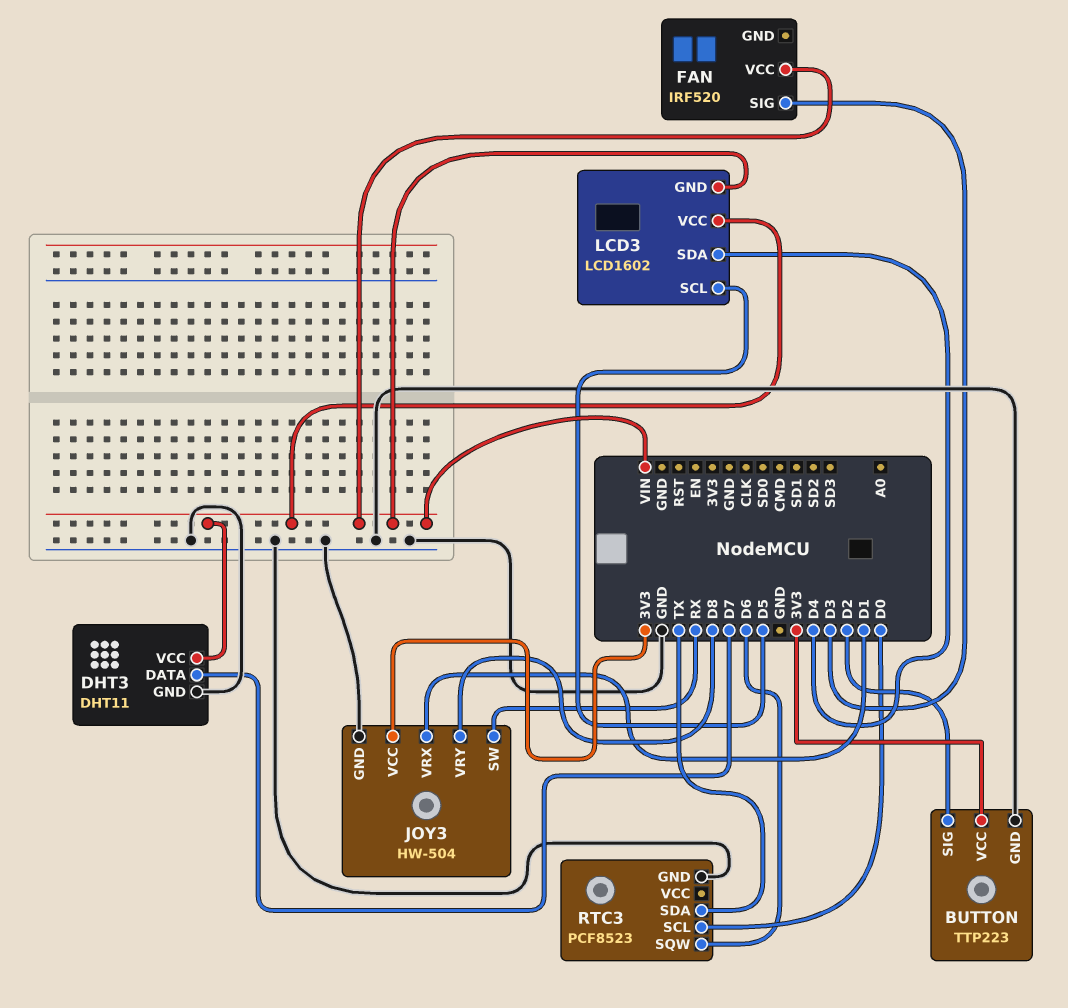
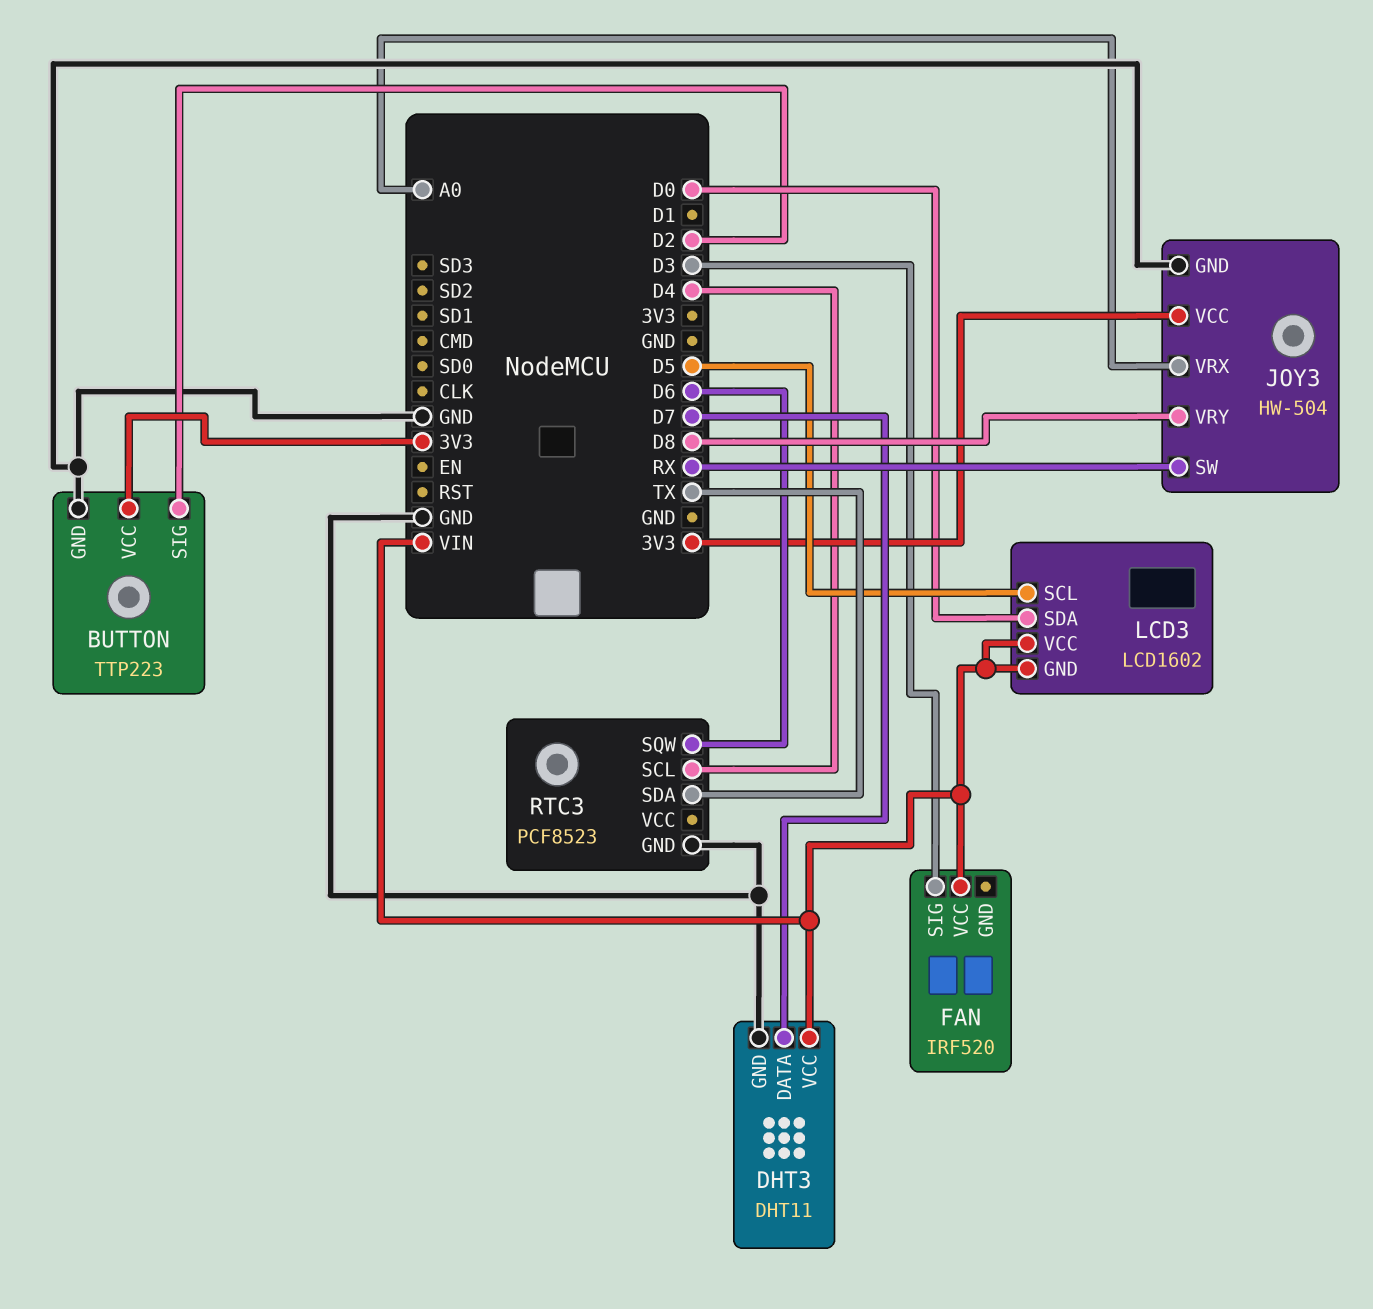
JOY3 pin VRX: D1 -> A0
LCD3 pin SDA: D4 -> D0
RTC3 pin SCL: D0 -> D4

